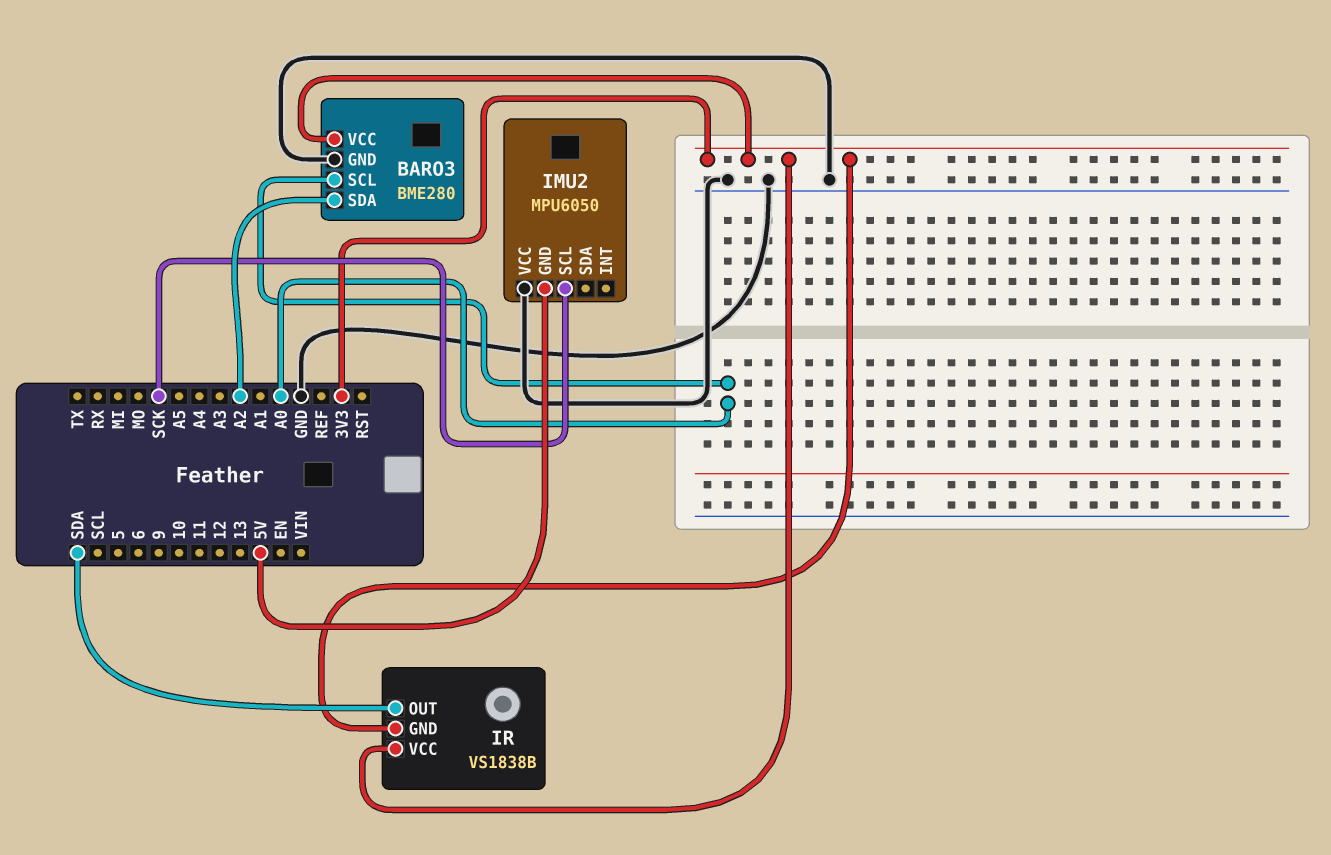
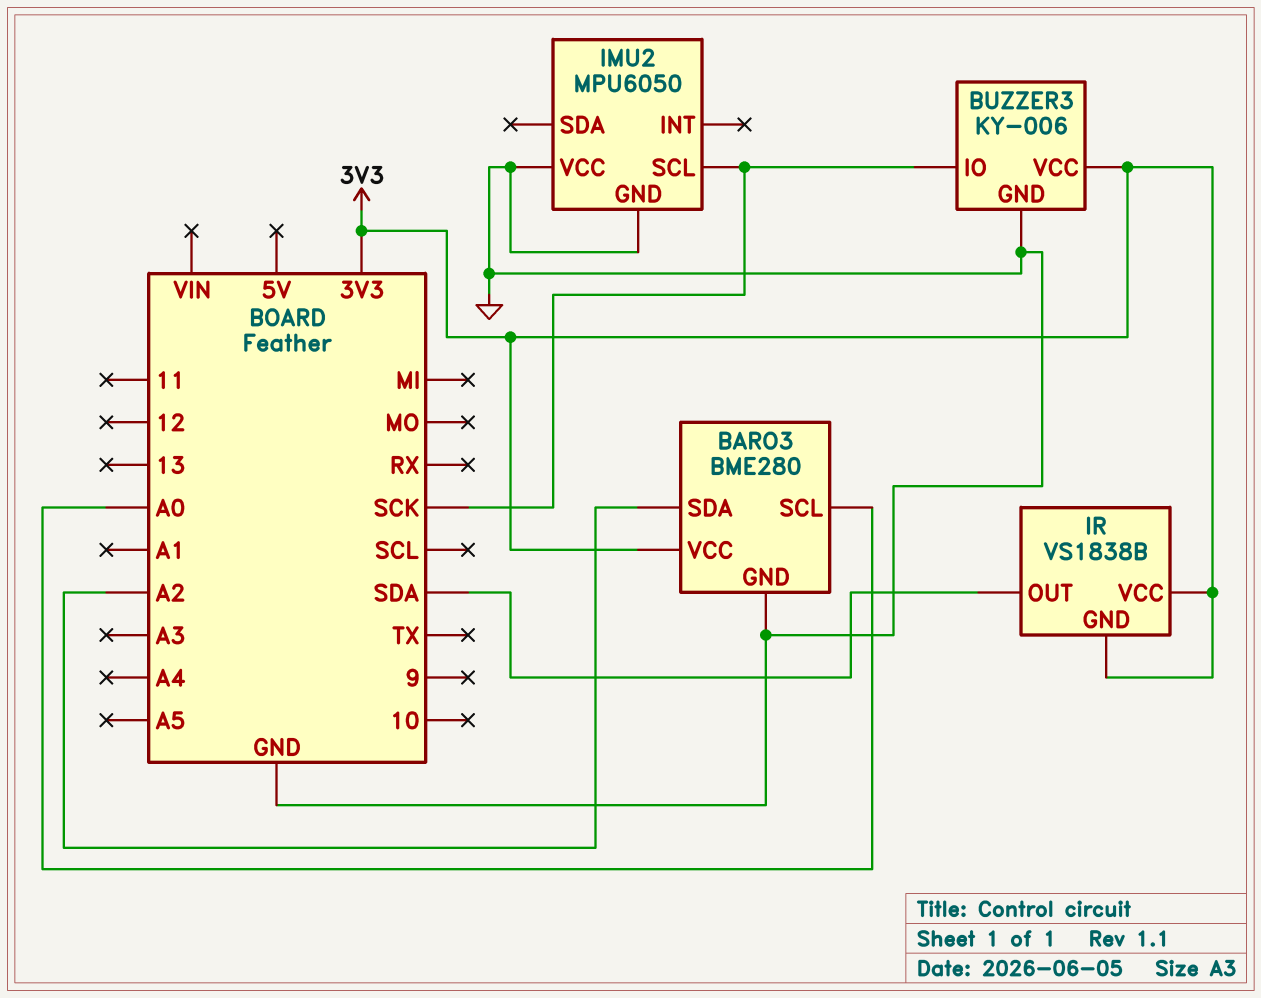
BUZZER3: none -> KY-006
BUZZER3 pin GND: none -> GND
BUZZER3 pin IO: none -> SCK
BUZZER3 pin VCC: none -> 3V3
IMU2 pin GND: 5V -> GND

